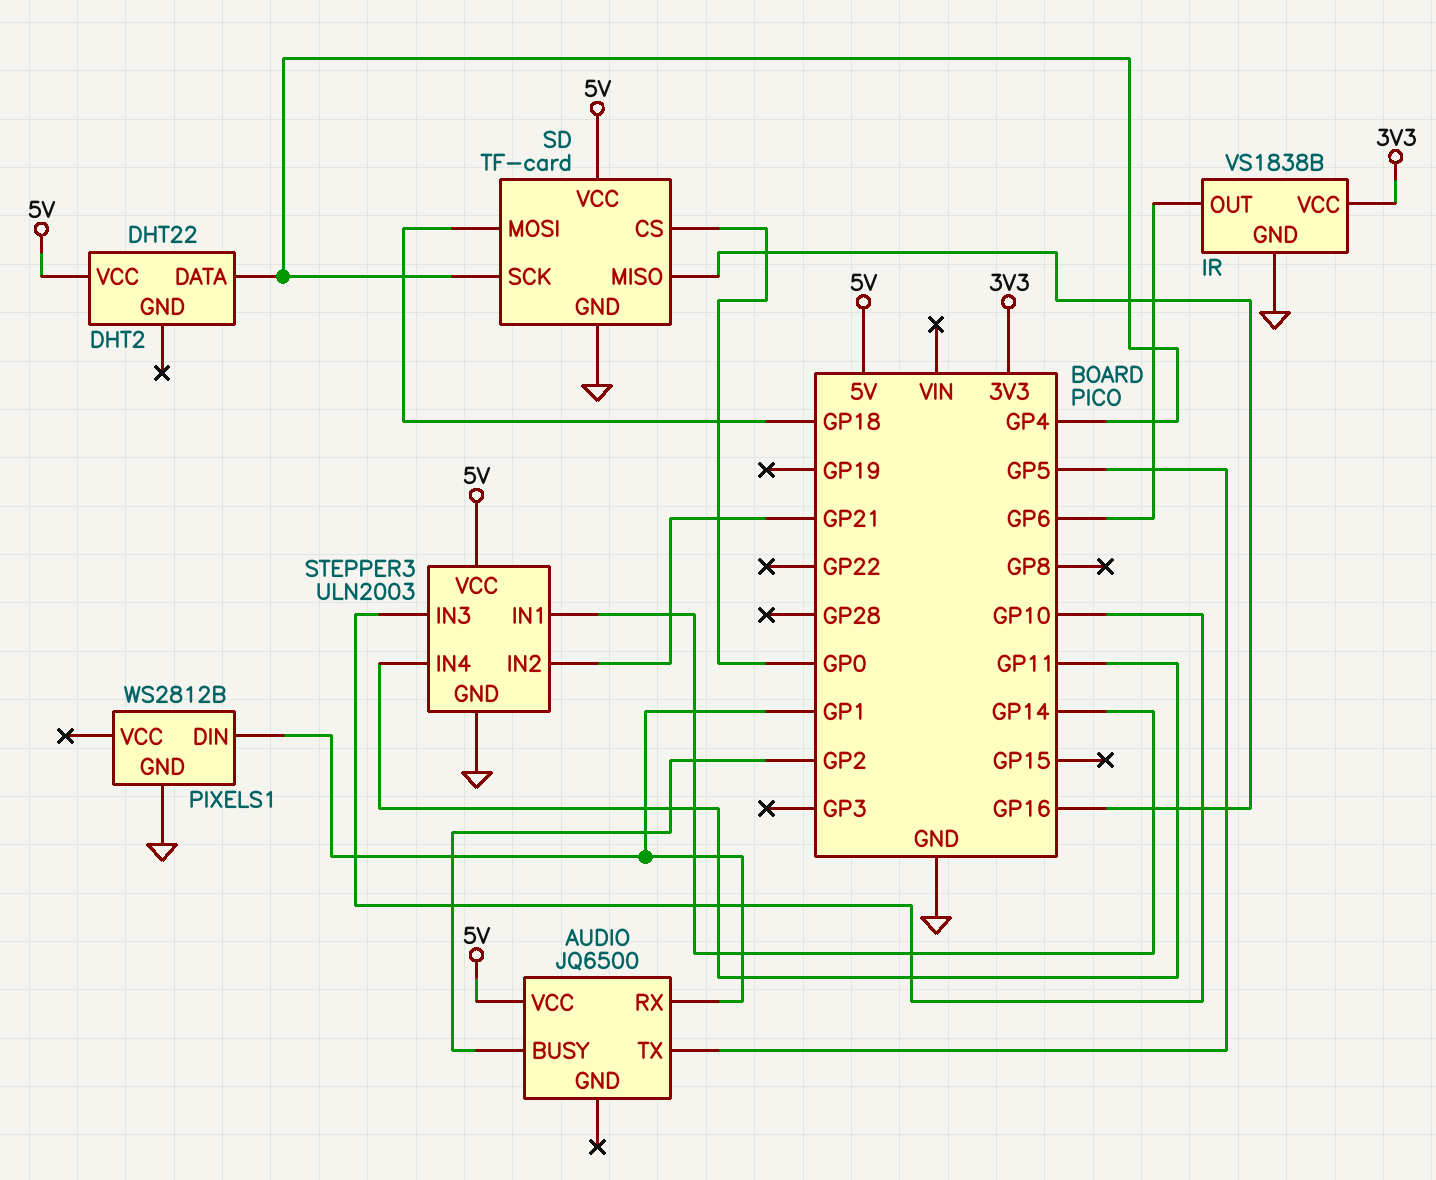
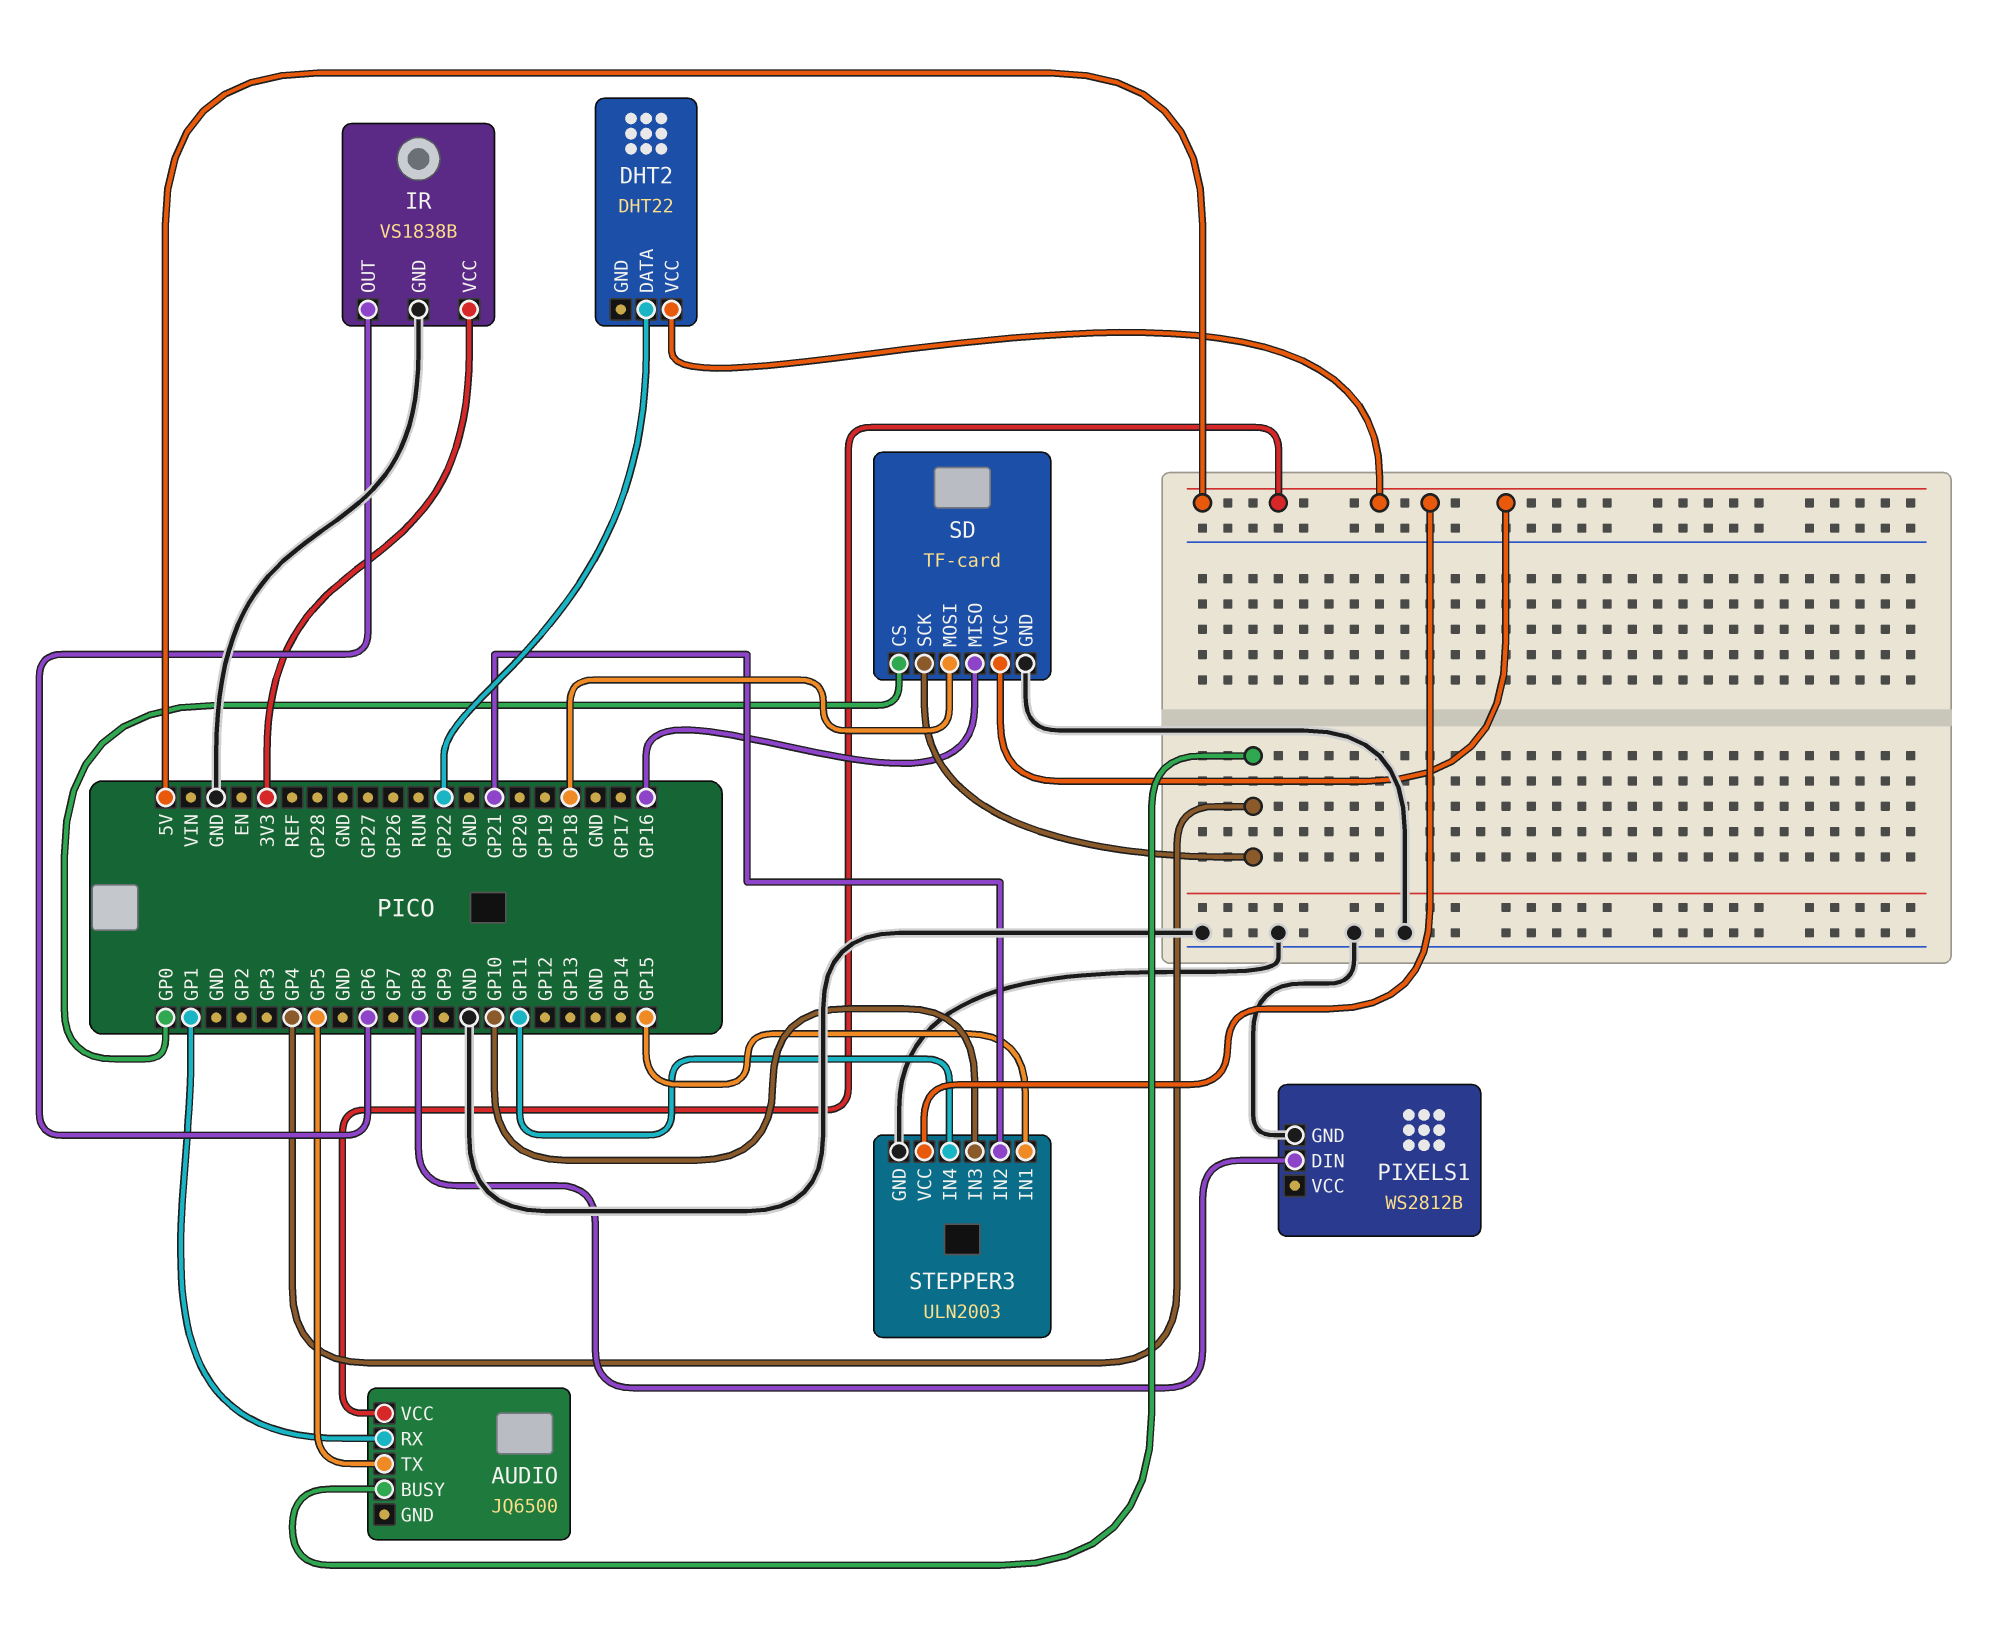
AUDIO pin BUSY: GP2 -> GP4
DHT2 pin DATA: GP4 -> GP22
PIXELS1 pin DIN: GP1 -> GP8
STEPPER3 pin IN1: GP14 -> GP15

